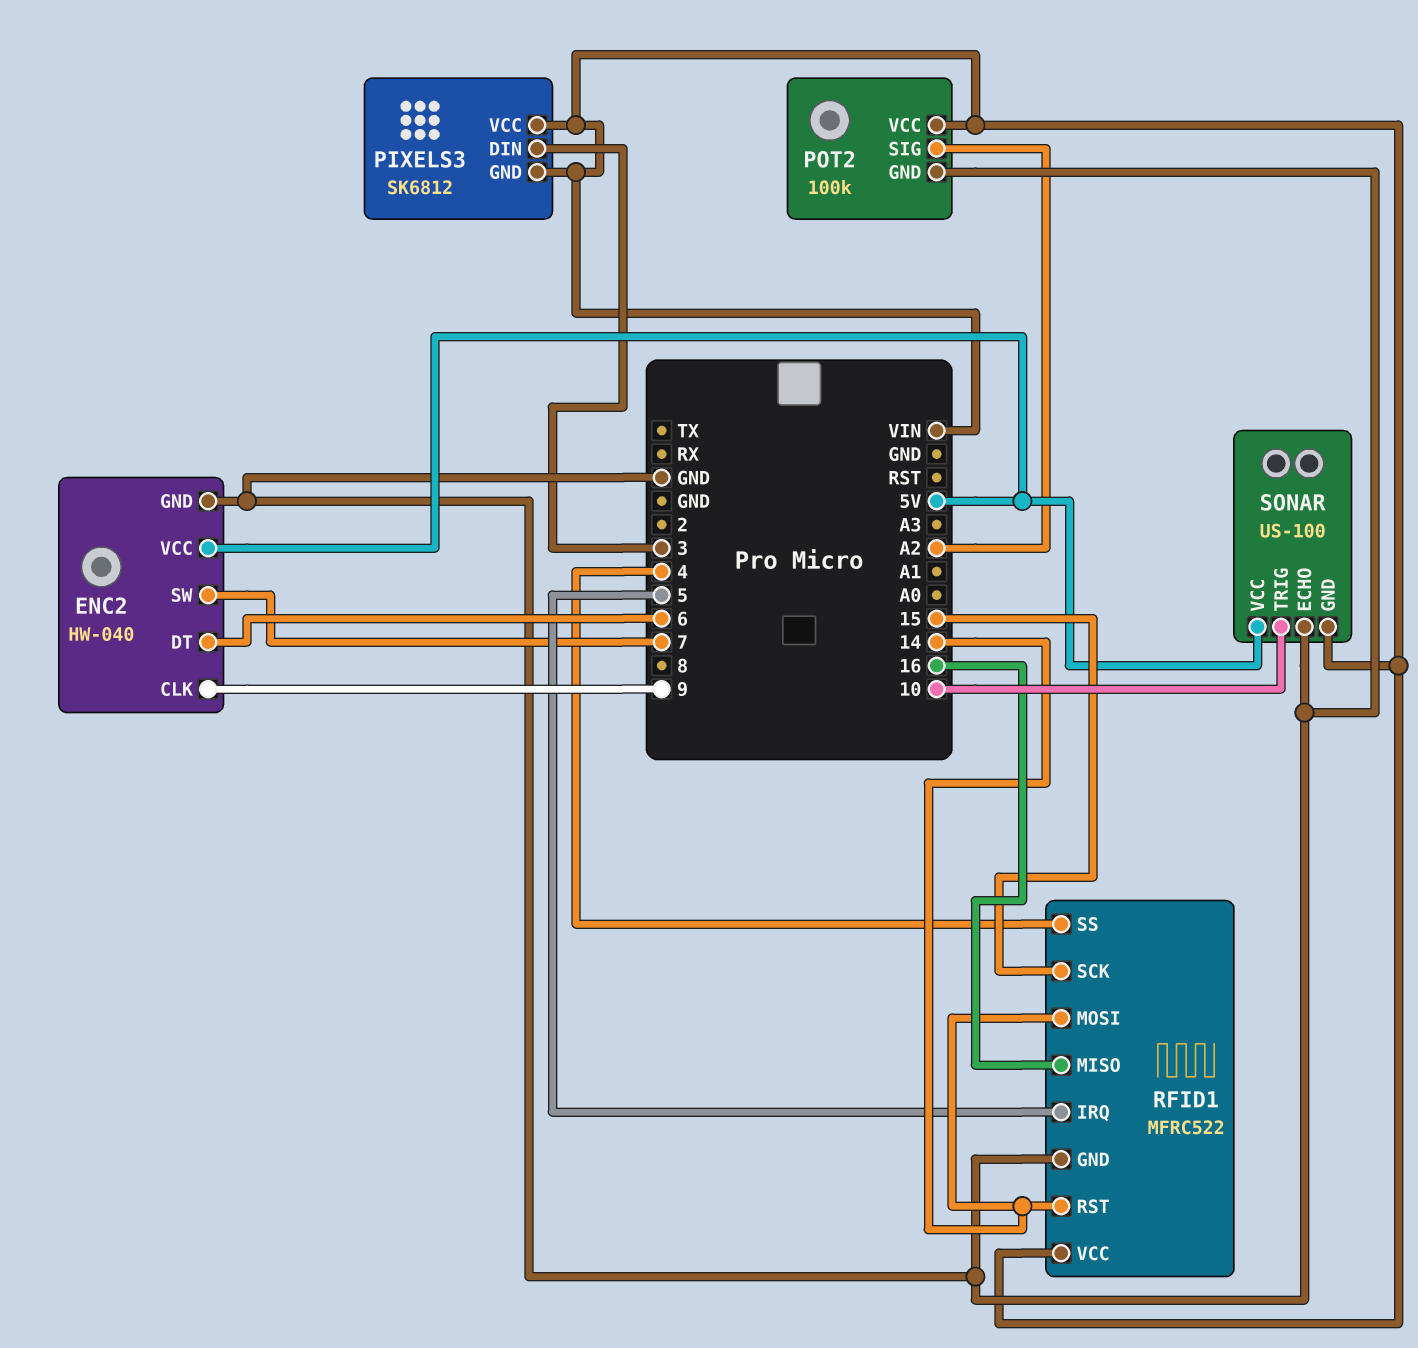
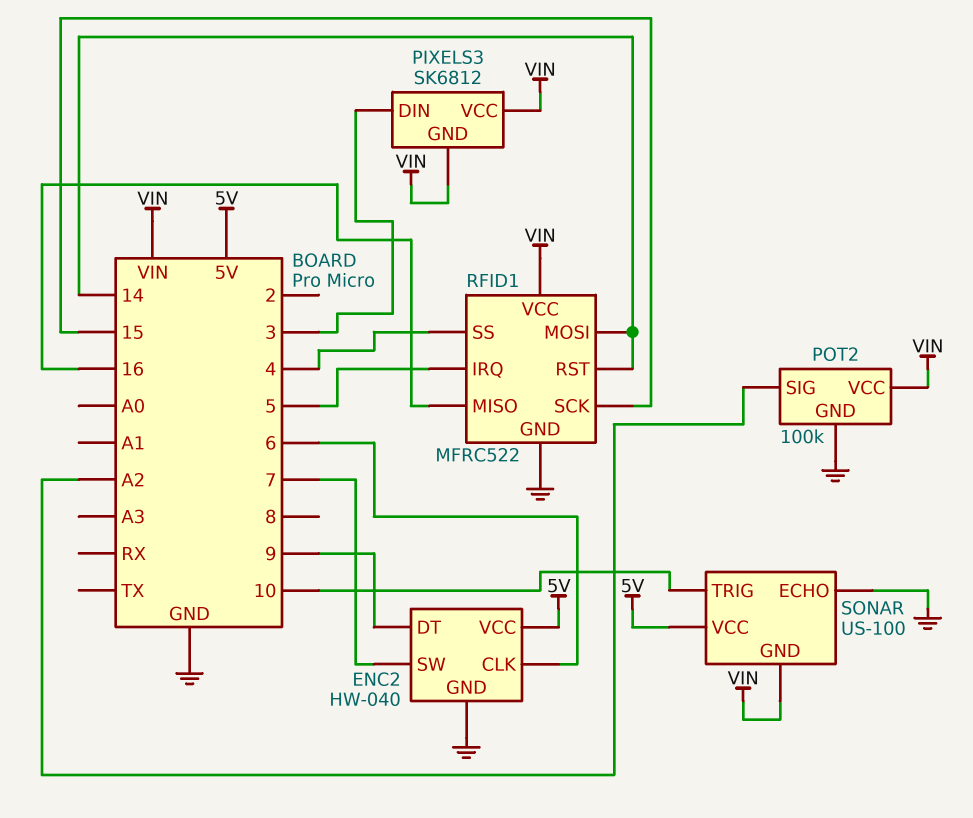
ENC2 pin CLK: 9 -> 6
ENC2 pin DT: 6 -> 9

